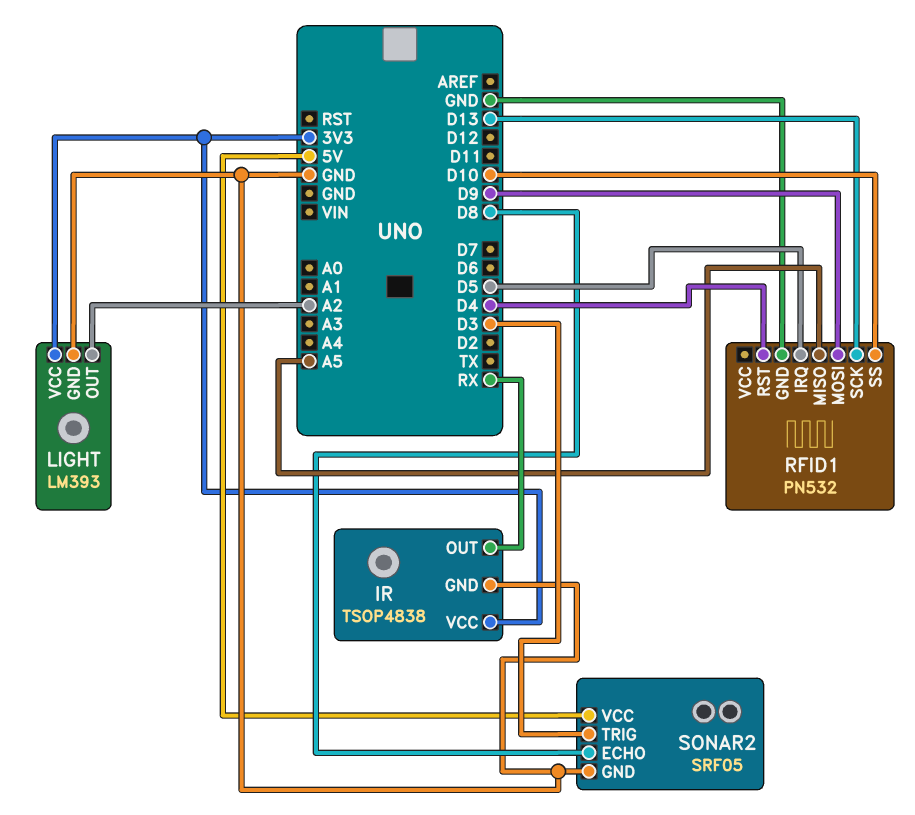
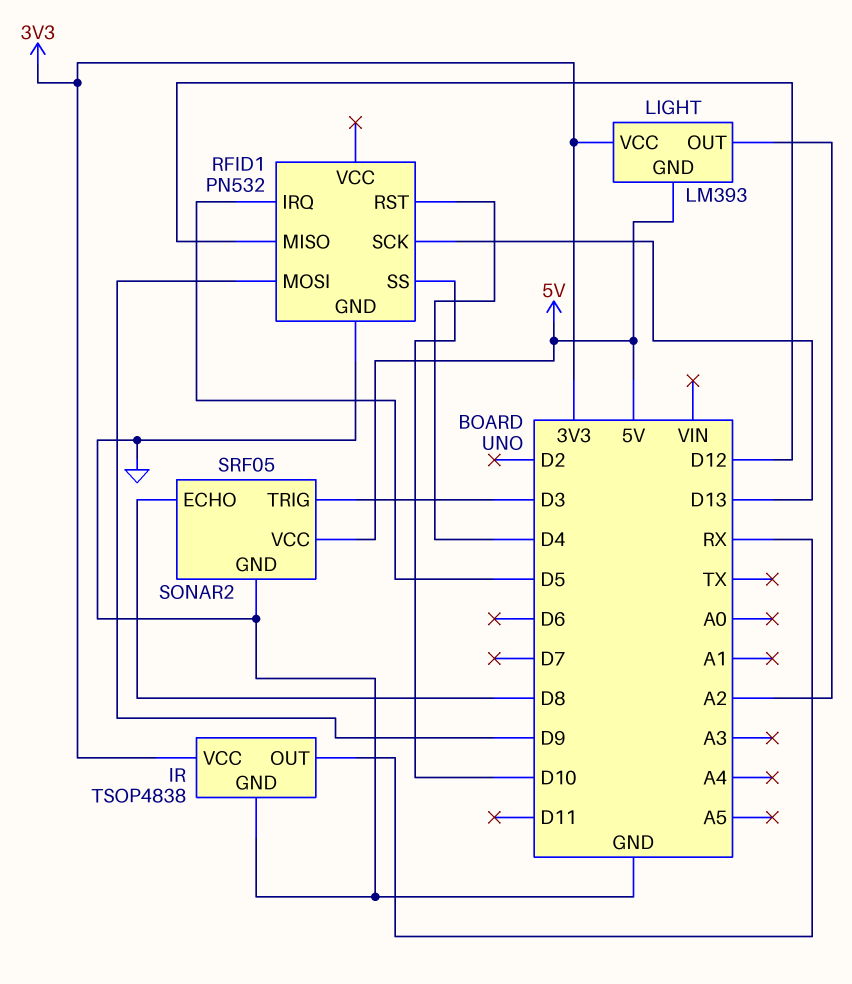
LIGHT pin GND: GND -> 5V
RFID1 pin MISO: A5 -> D12

